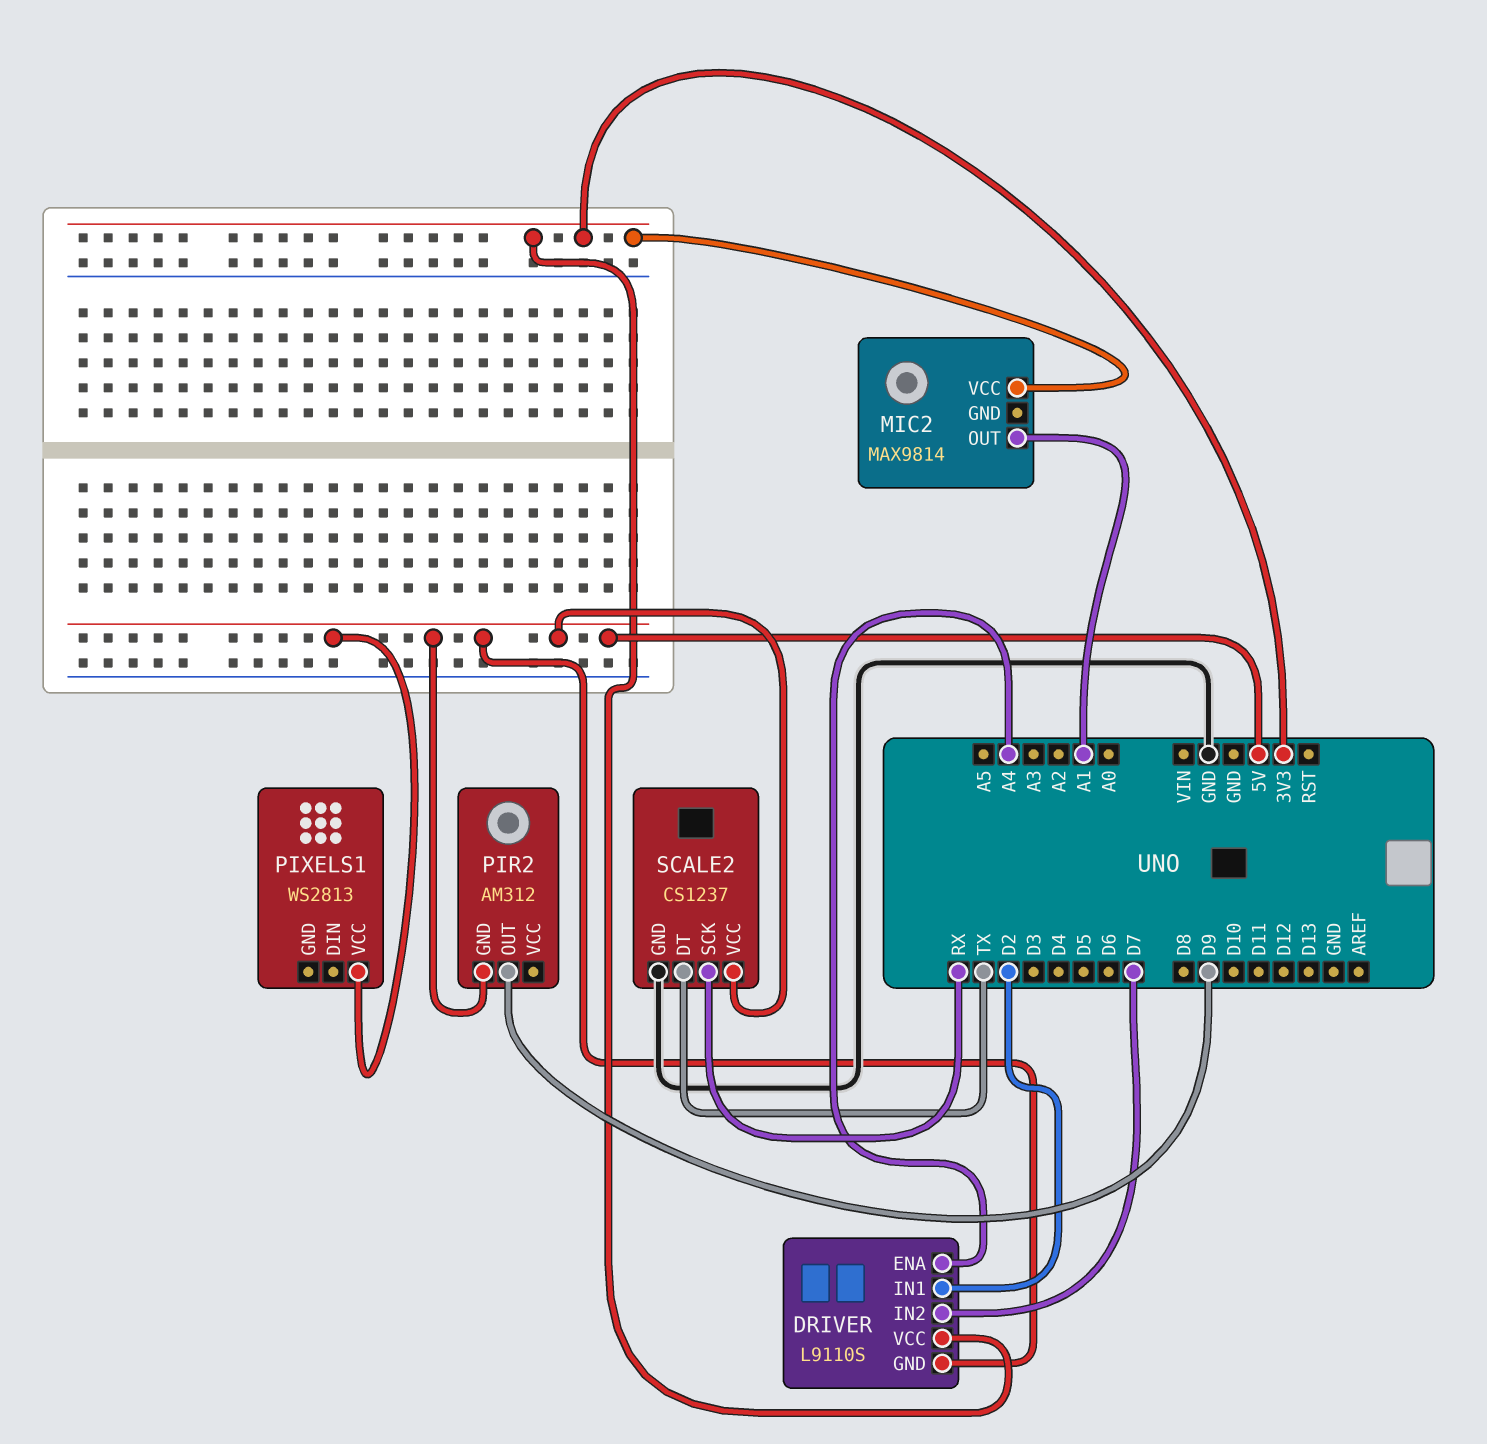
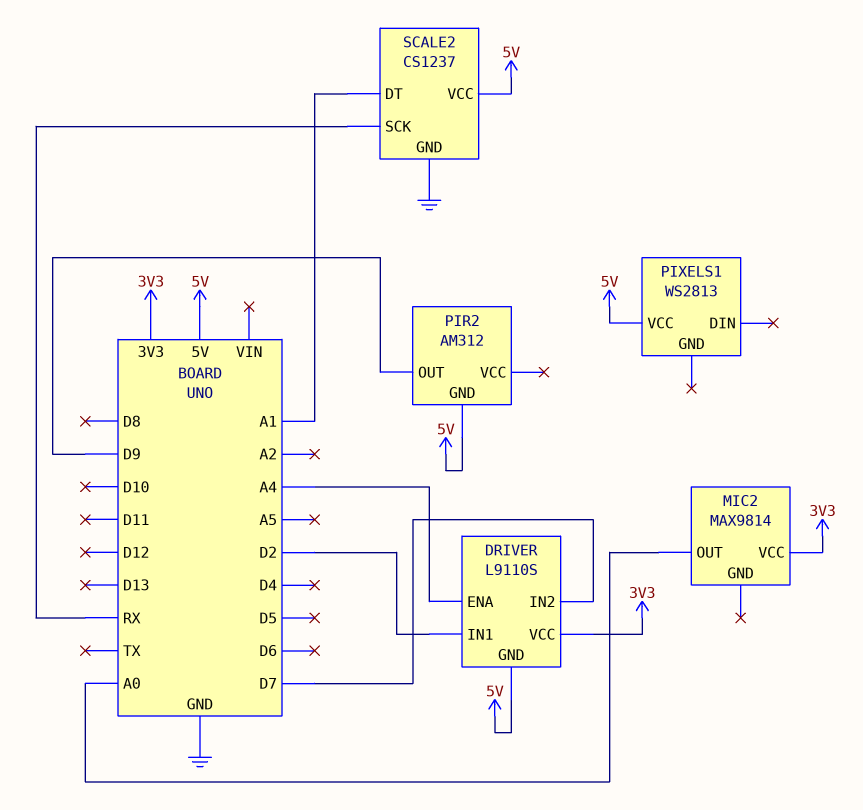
MIC2 pin OUT: A1 -> A0
SCALE2 pin DT: TX -> A1

